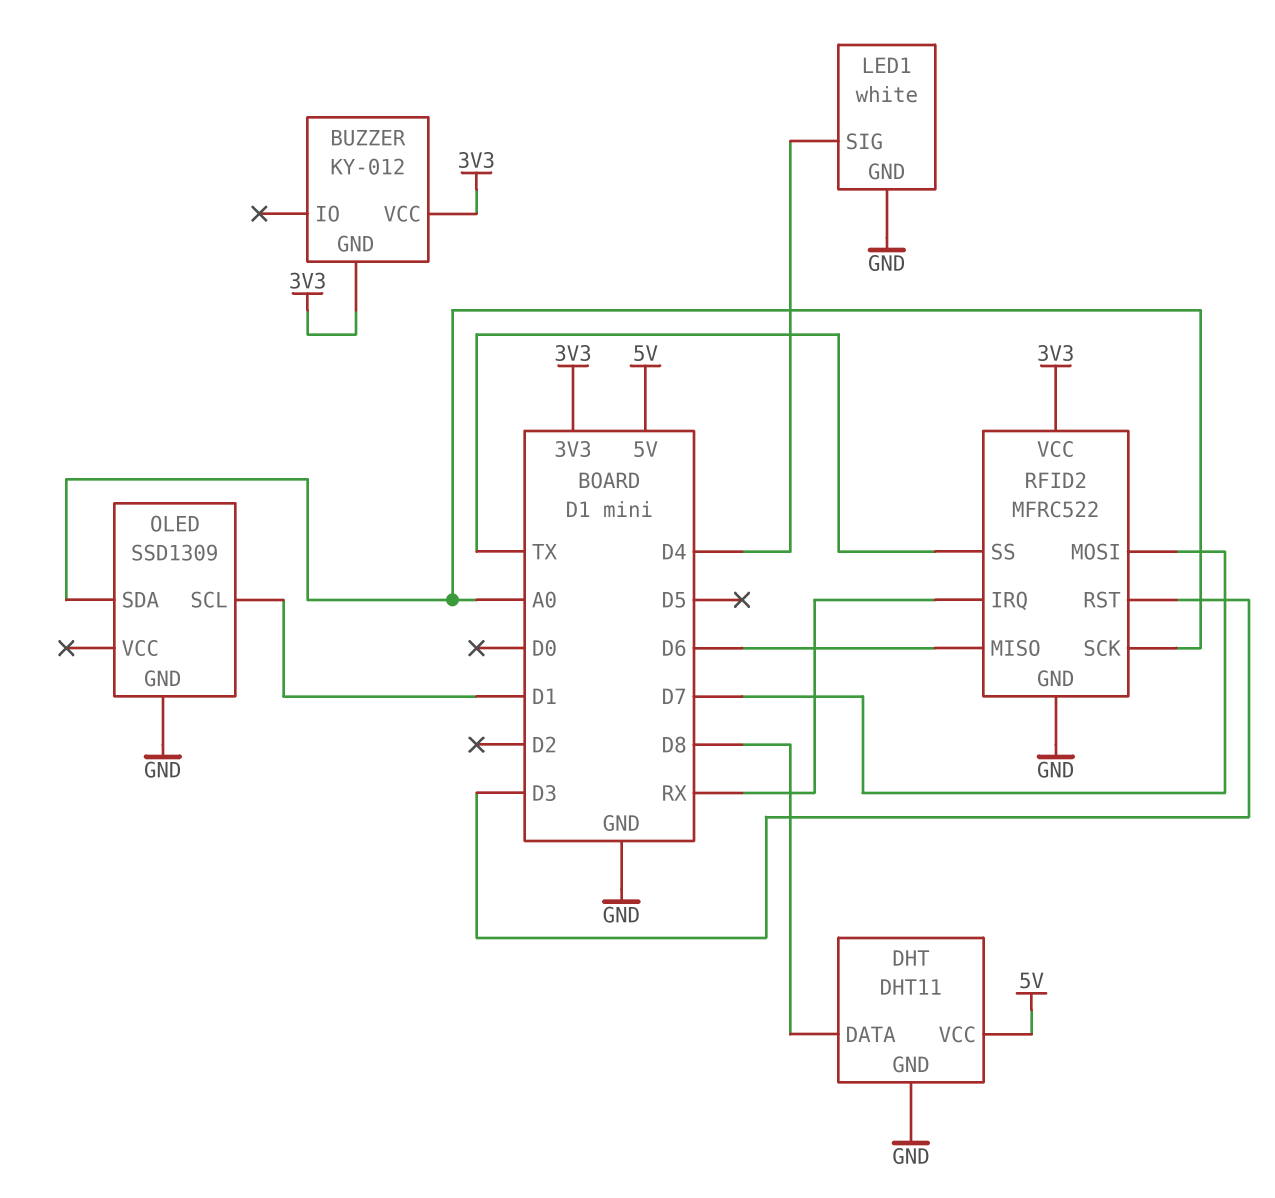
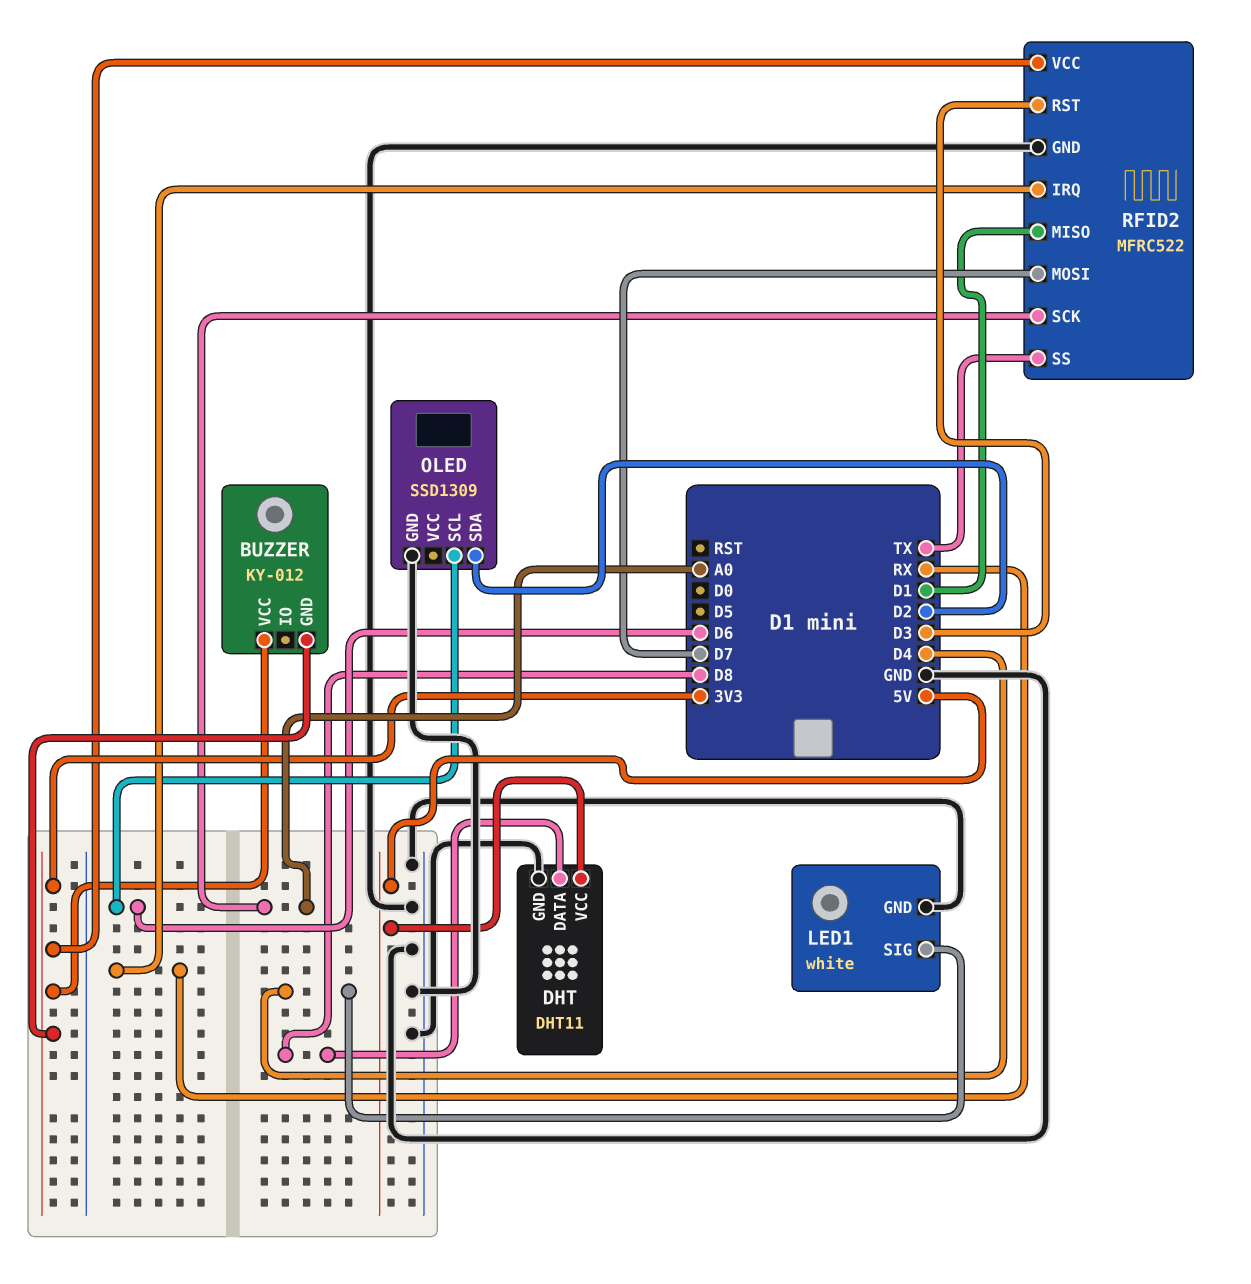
OLED pin SCL: D1 -> D6
OLED pin SDA: A0 -> D2
RFID2 pin MISO: D6 -> D1

